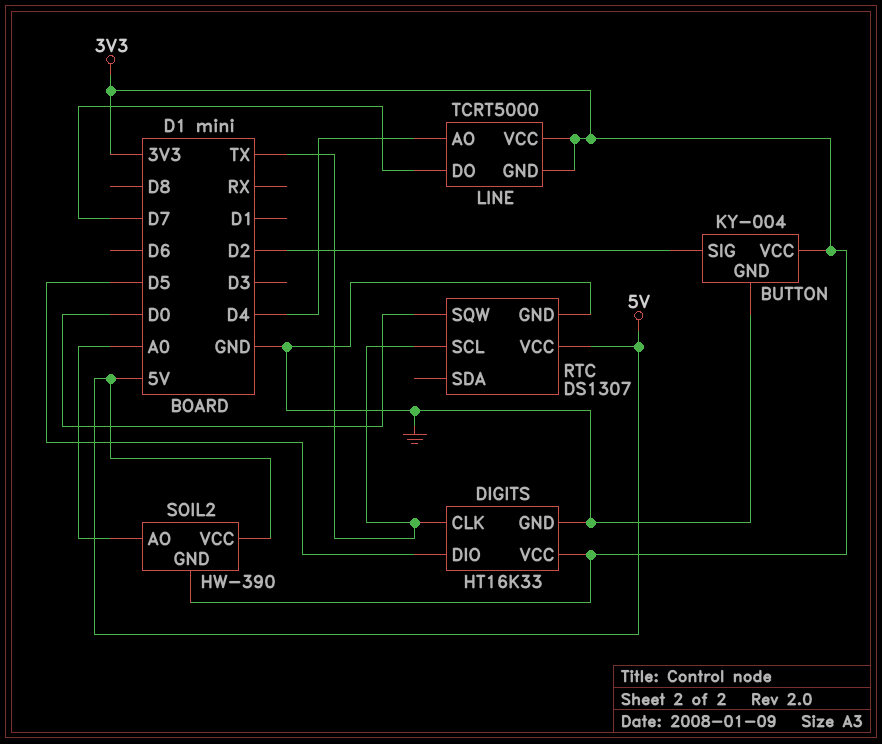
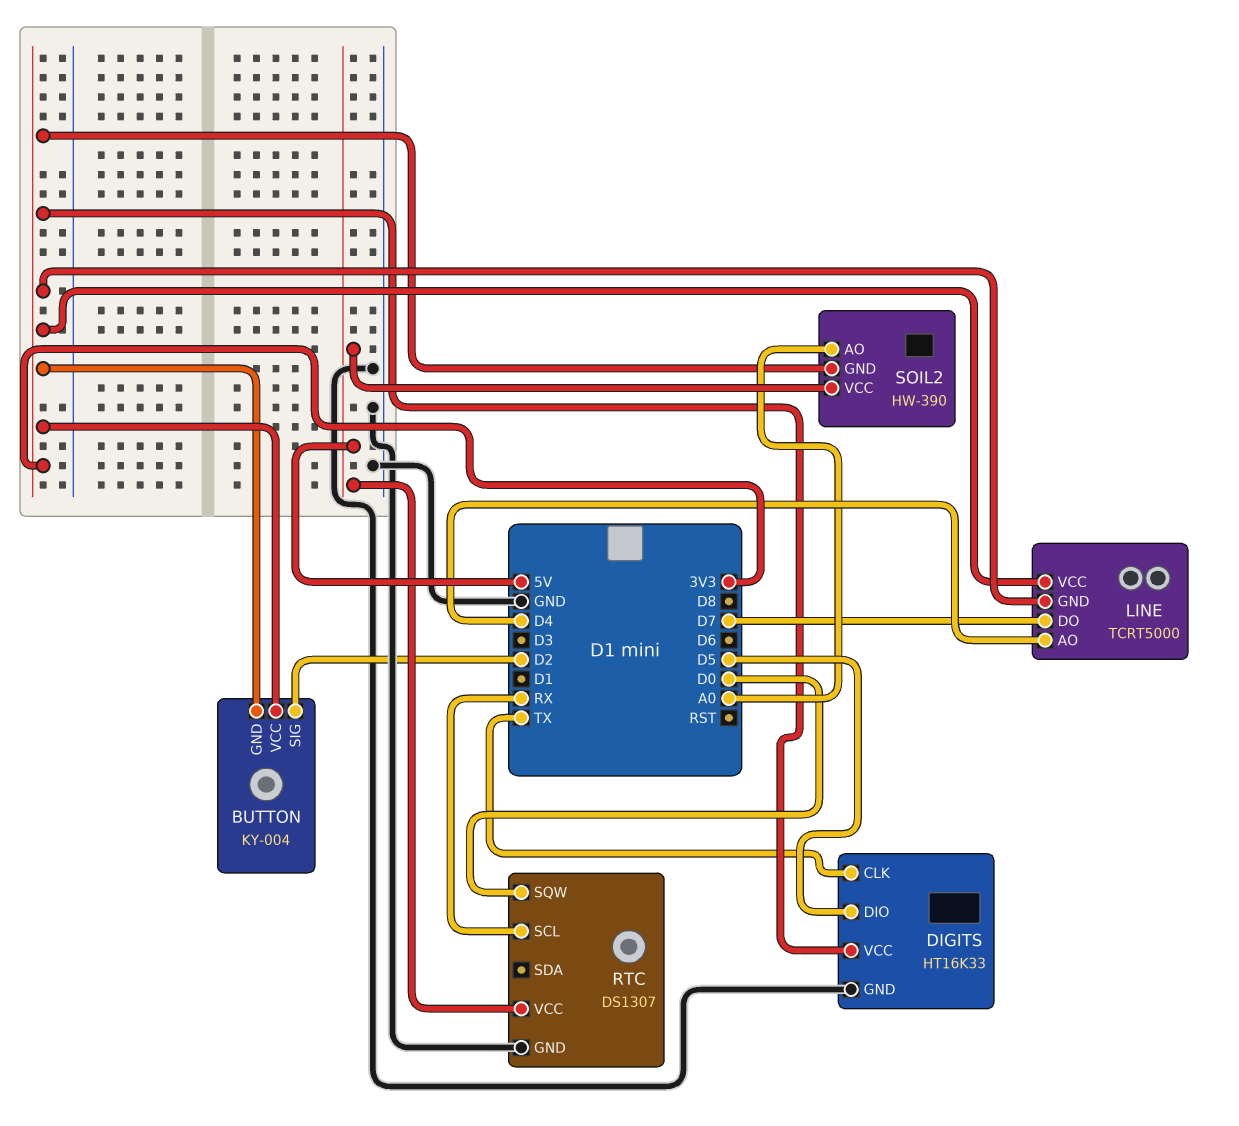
BUTTON pin GND: GND -> 3V3
RTC pin SCL: TX -> RX

